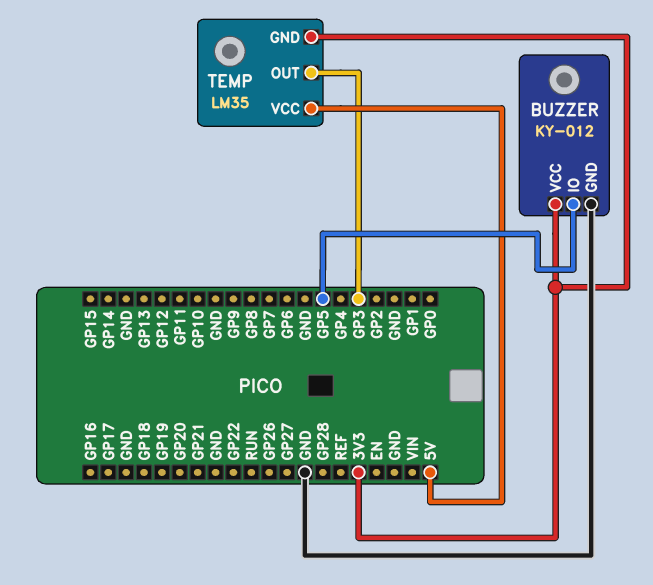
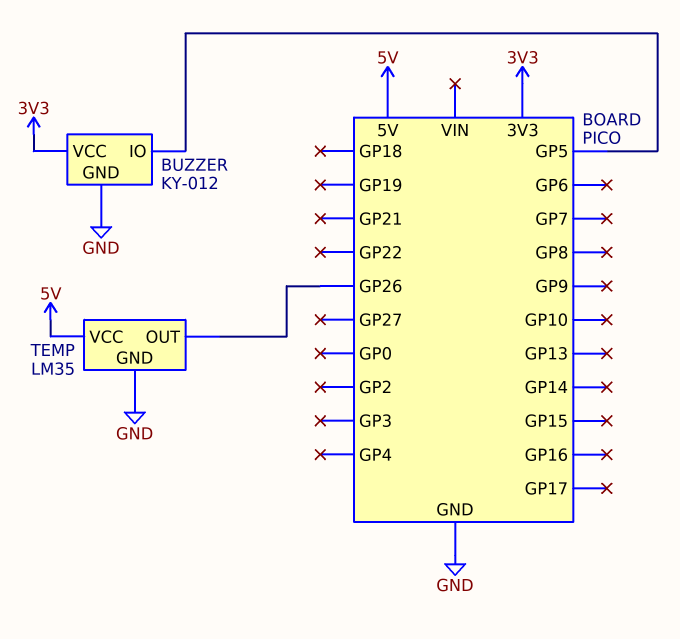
TEMP pin GND: 3V3 -> GND
TEMP pin OUT: GP3 -> GP26

